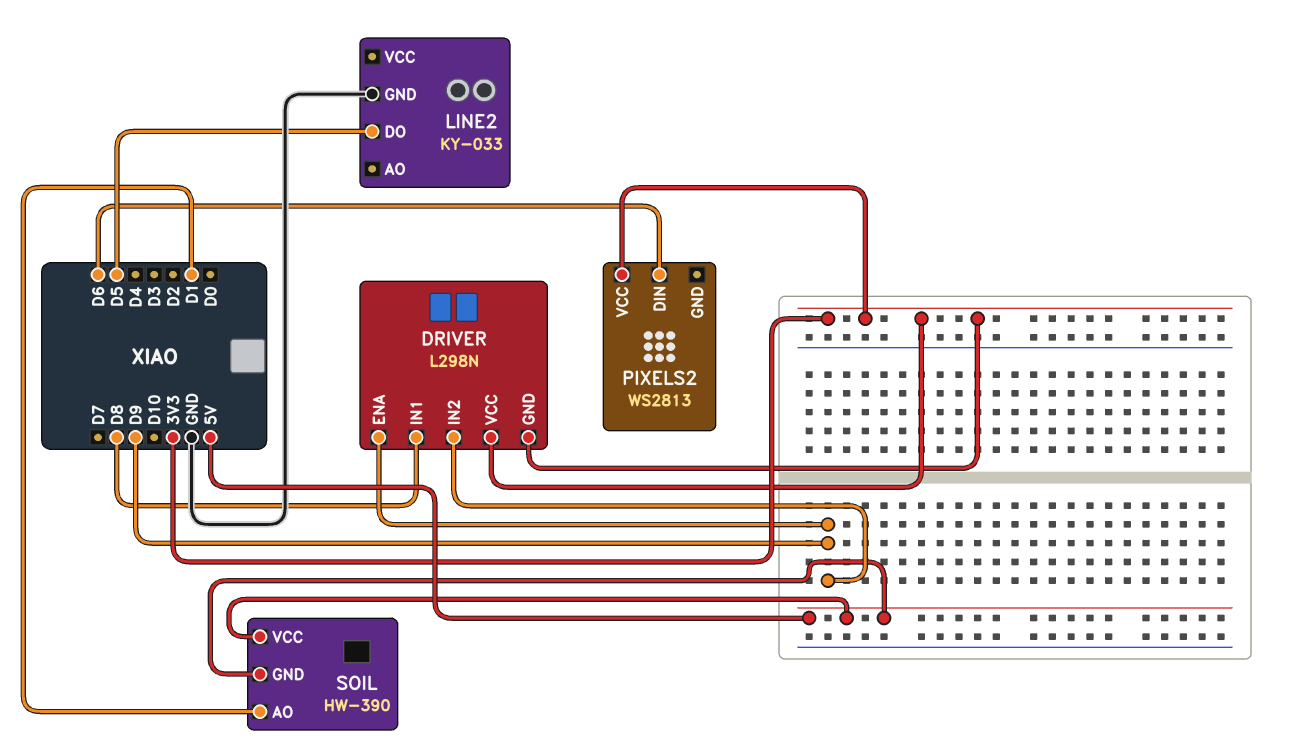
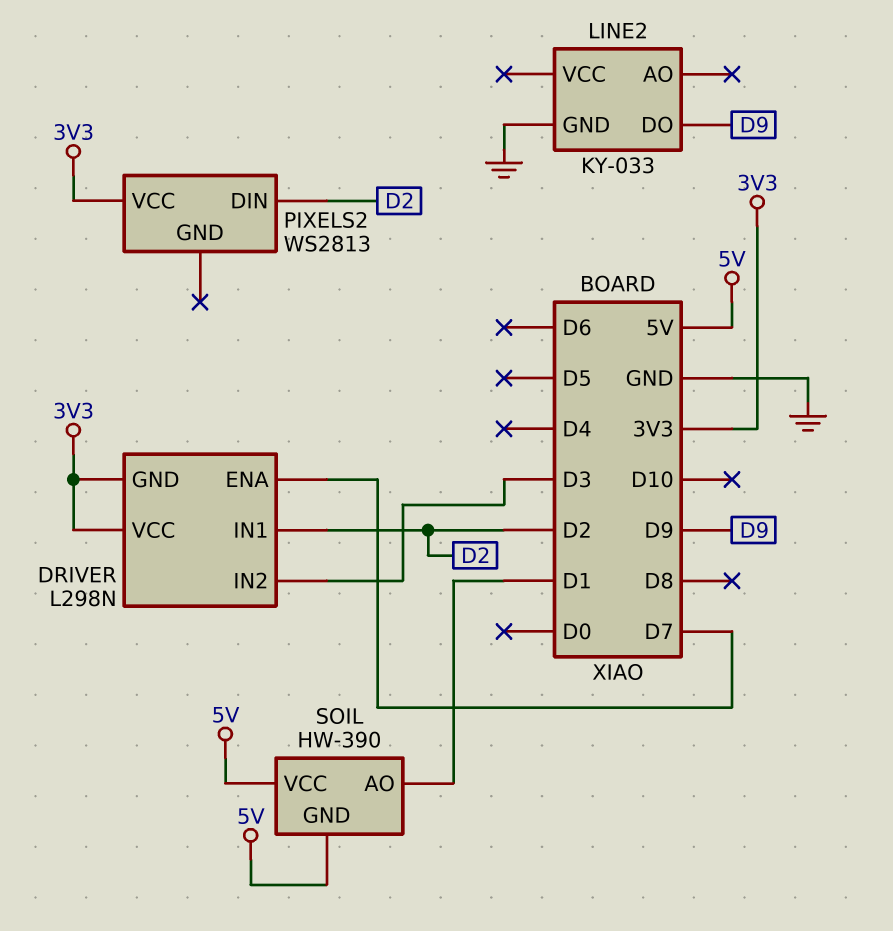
DRIVER pin ENA: D9 -> D7
DRIVER pin IN1: D8 -> D2
DRIVER pin IN2: D9 -> D3
LINE2 pin DO: D5 -> D9
PIXELS2 pin DIN: D6 -> D2

